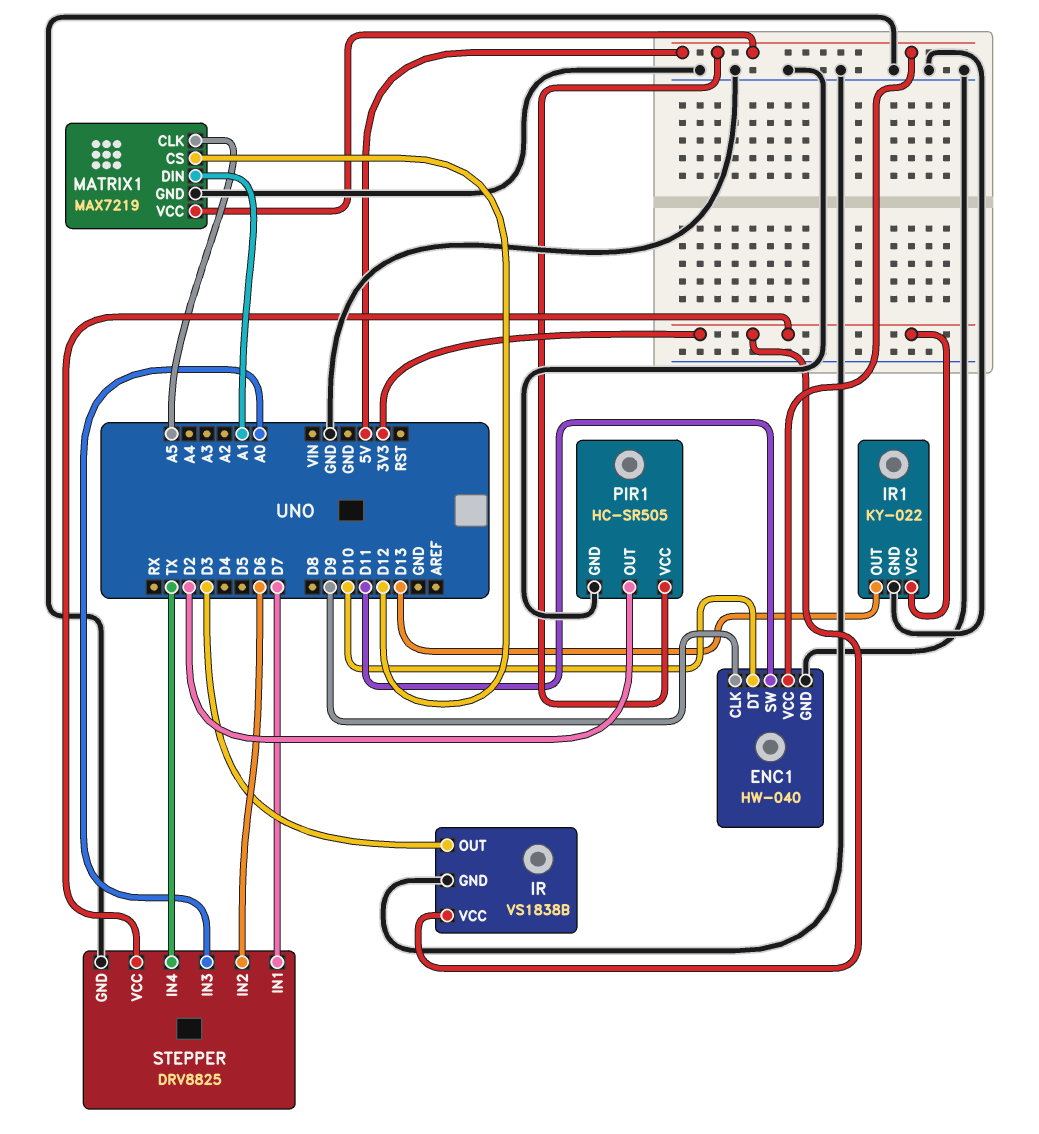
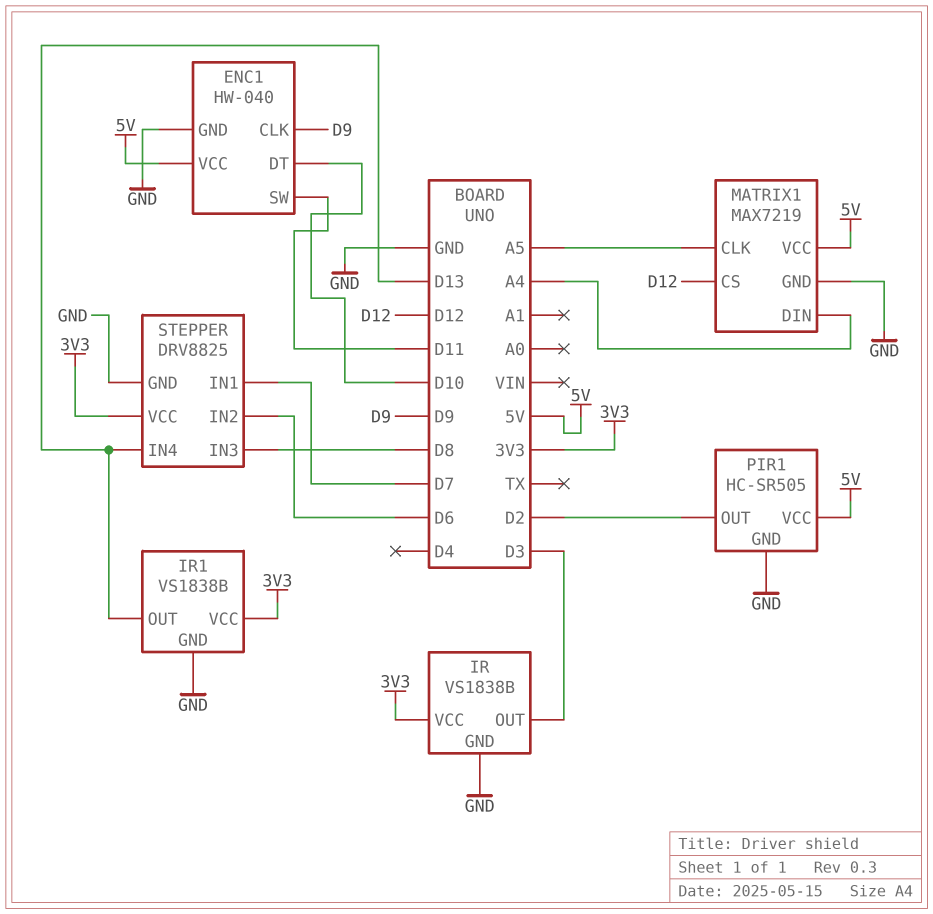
IR1: KY-022 -> VS1838B
MATRIX1 pin DIN: A1 -> A4
STEPPER pin IN3: A0 -> D8
STEPPER pin IN4: TX -> D13

